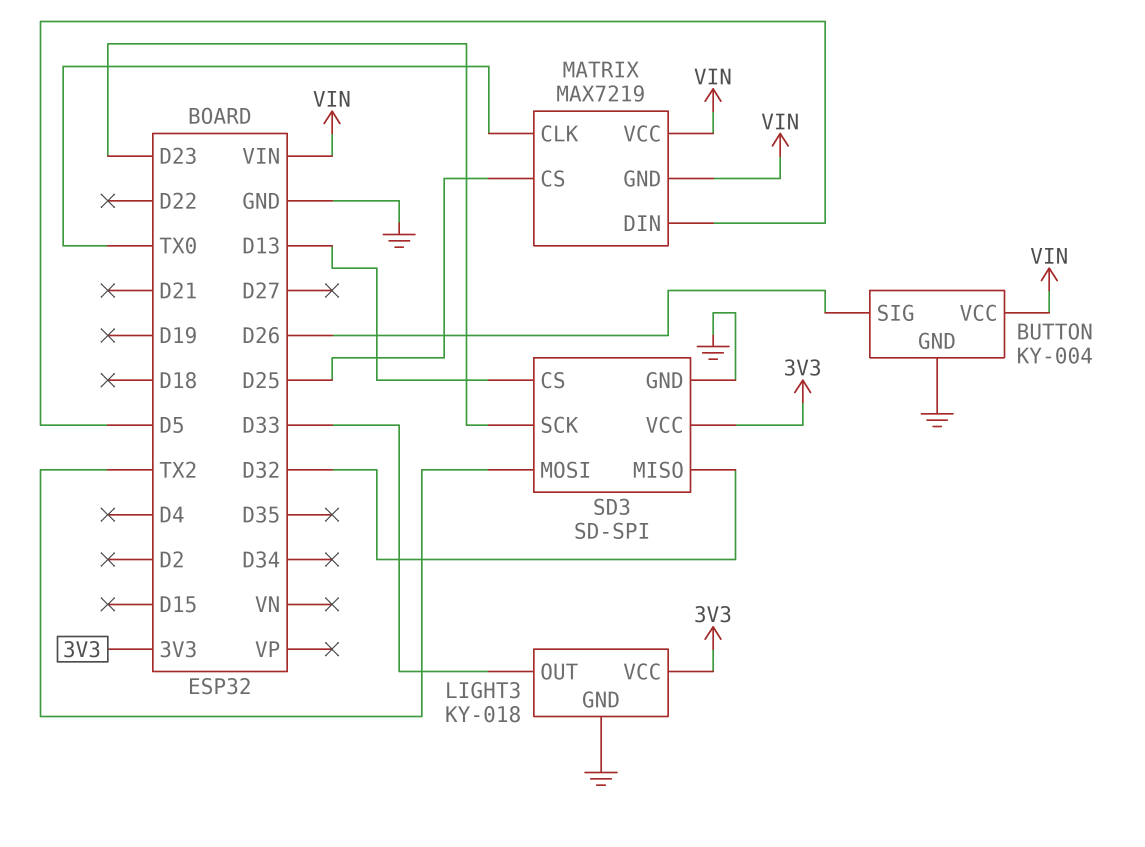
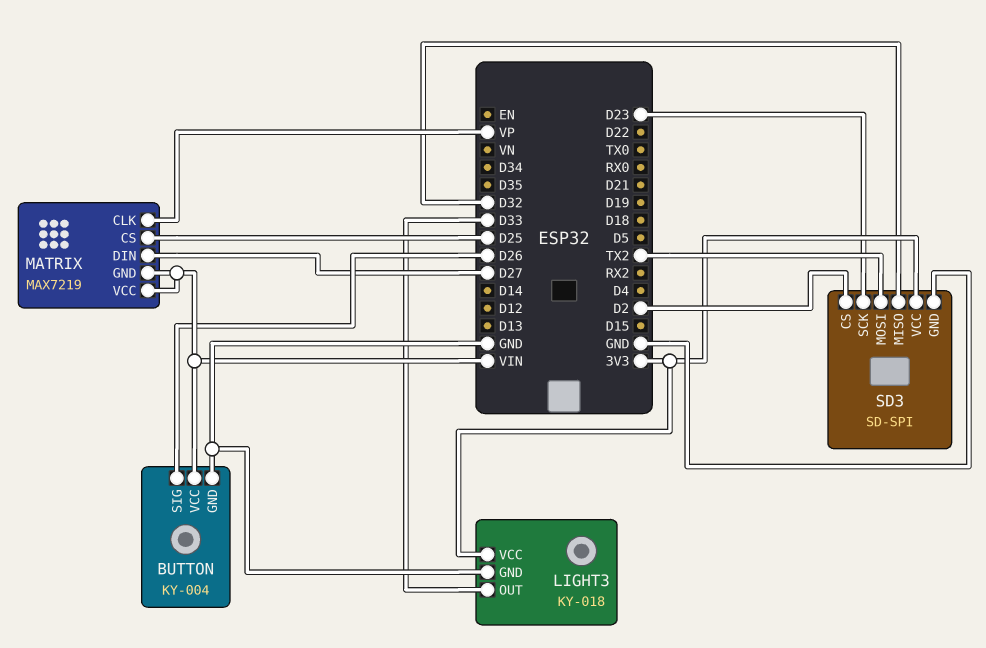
MATRIX pin CLK: TX0 -> VP
MATRIX pin DIN: D5 -> D27
SD3 pin CS: D13 -> D2

